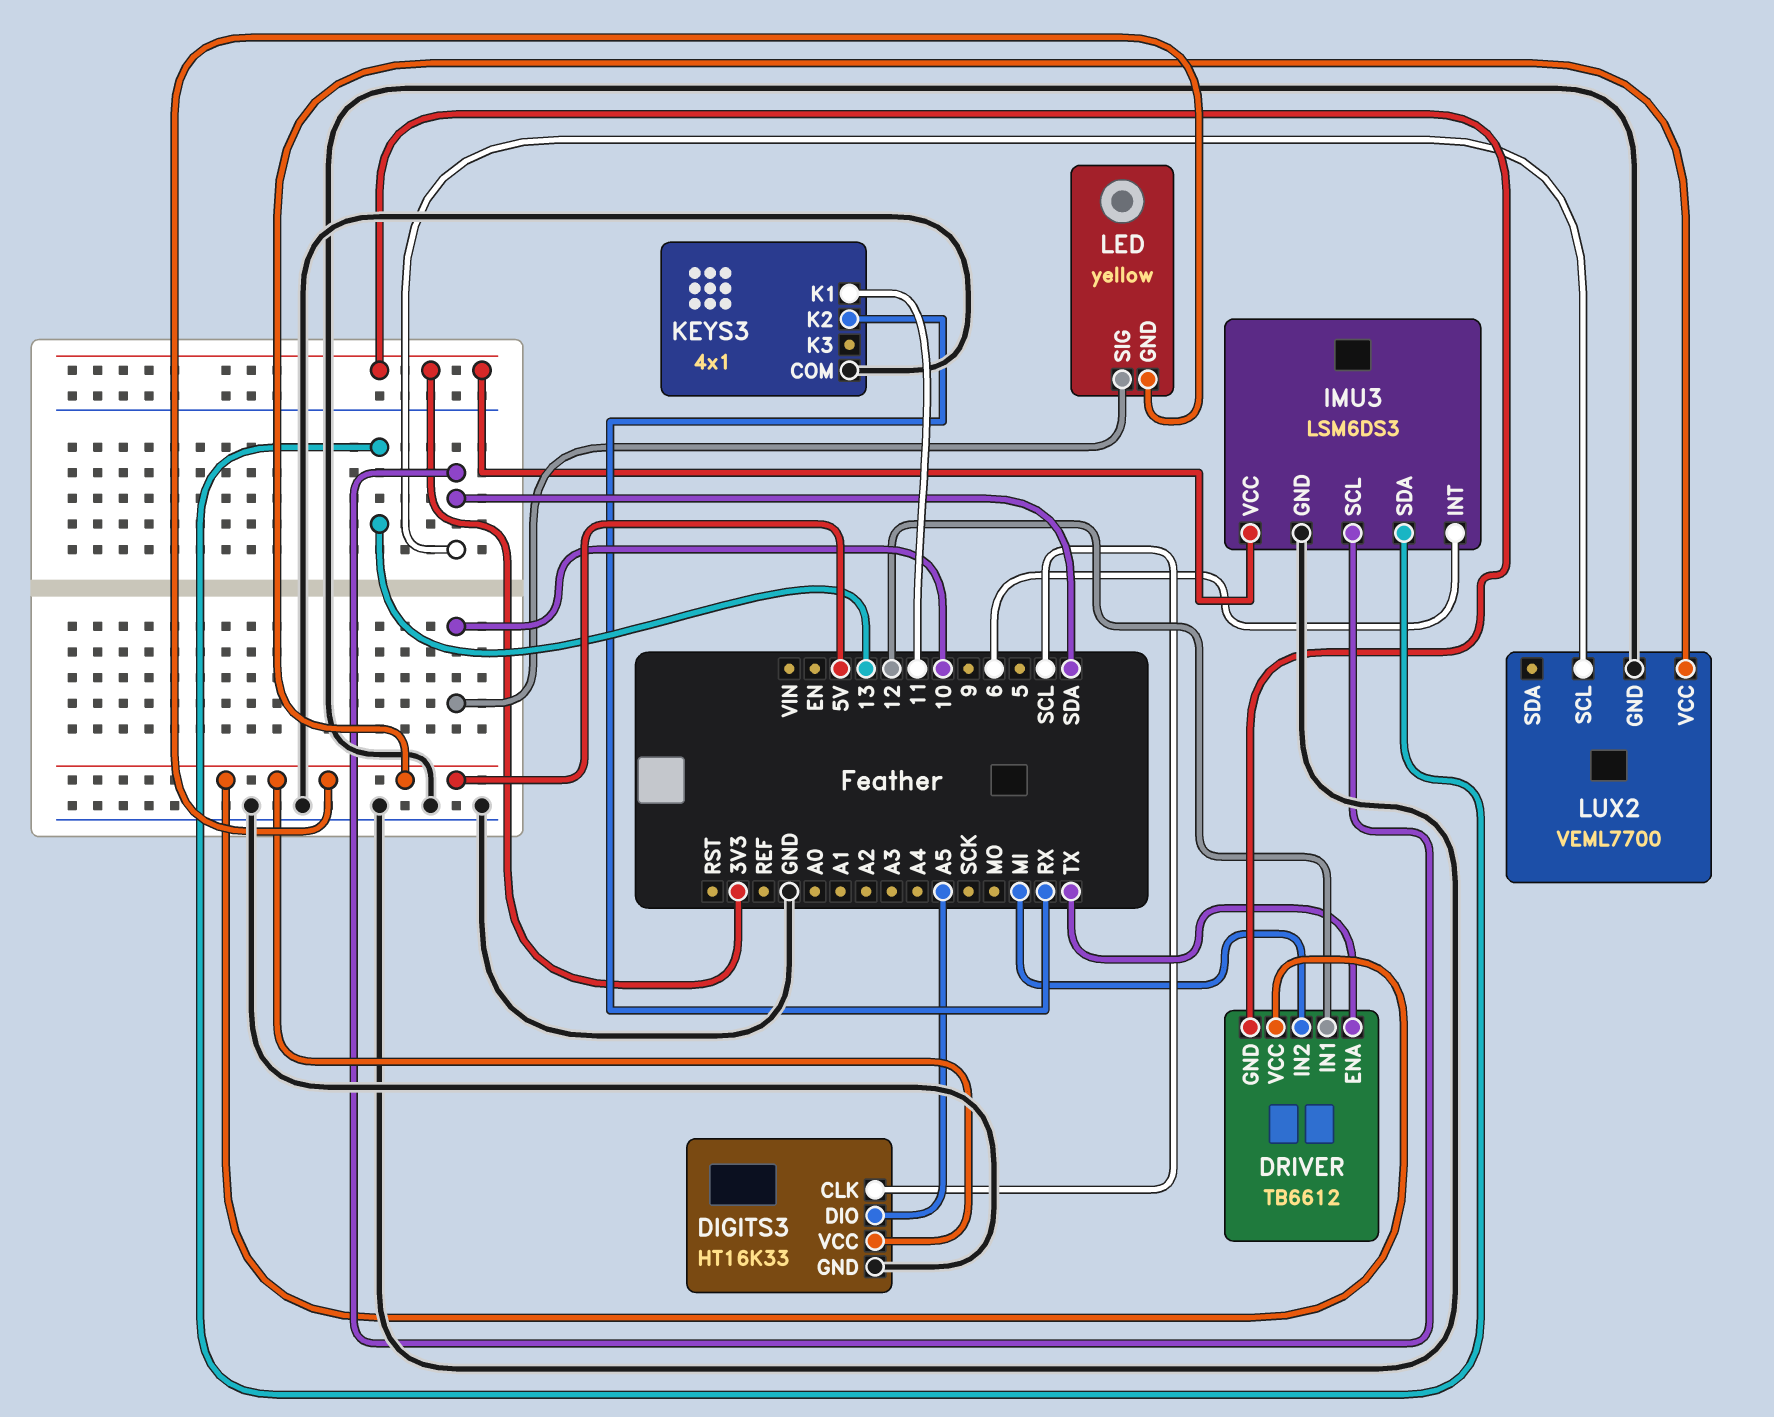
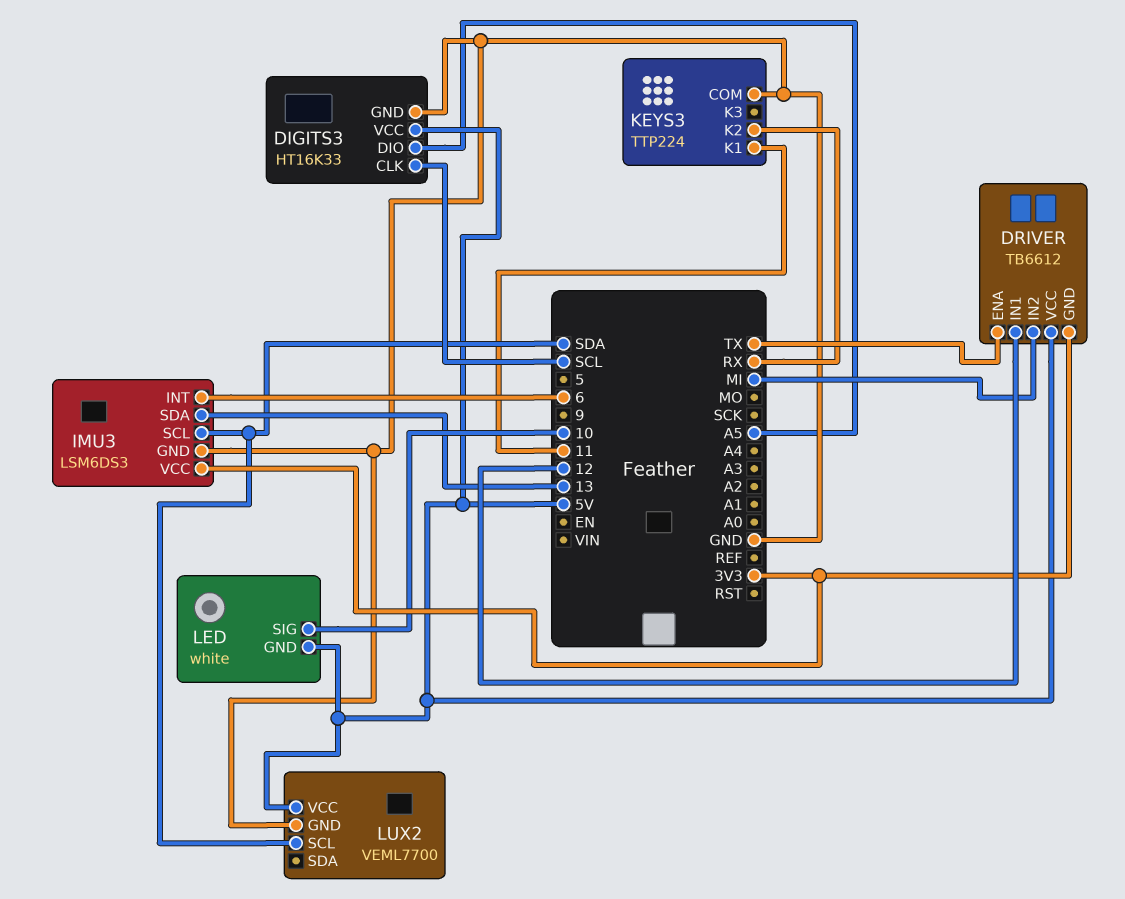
KEYS3: 4x1 -> TTP224
LED: yellow -> white

